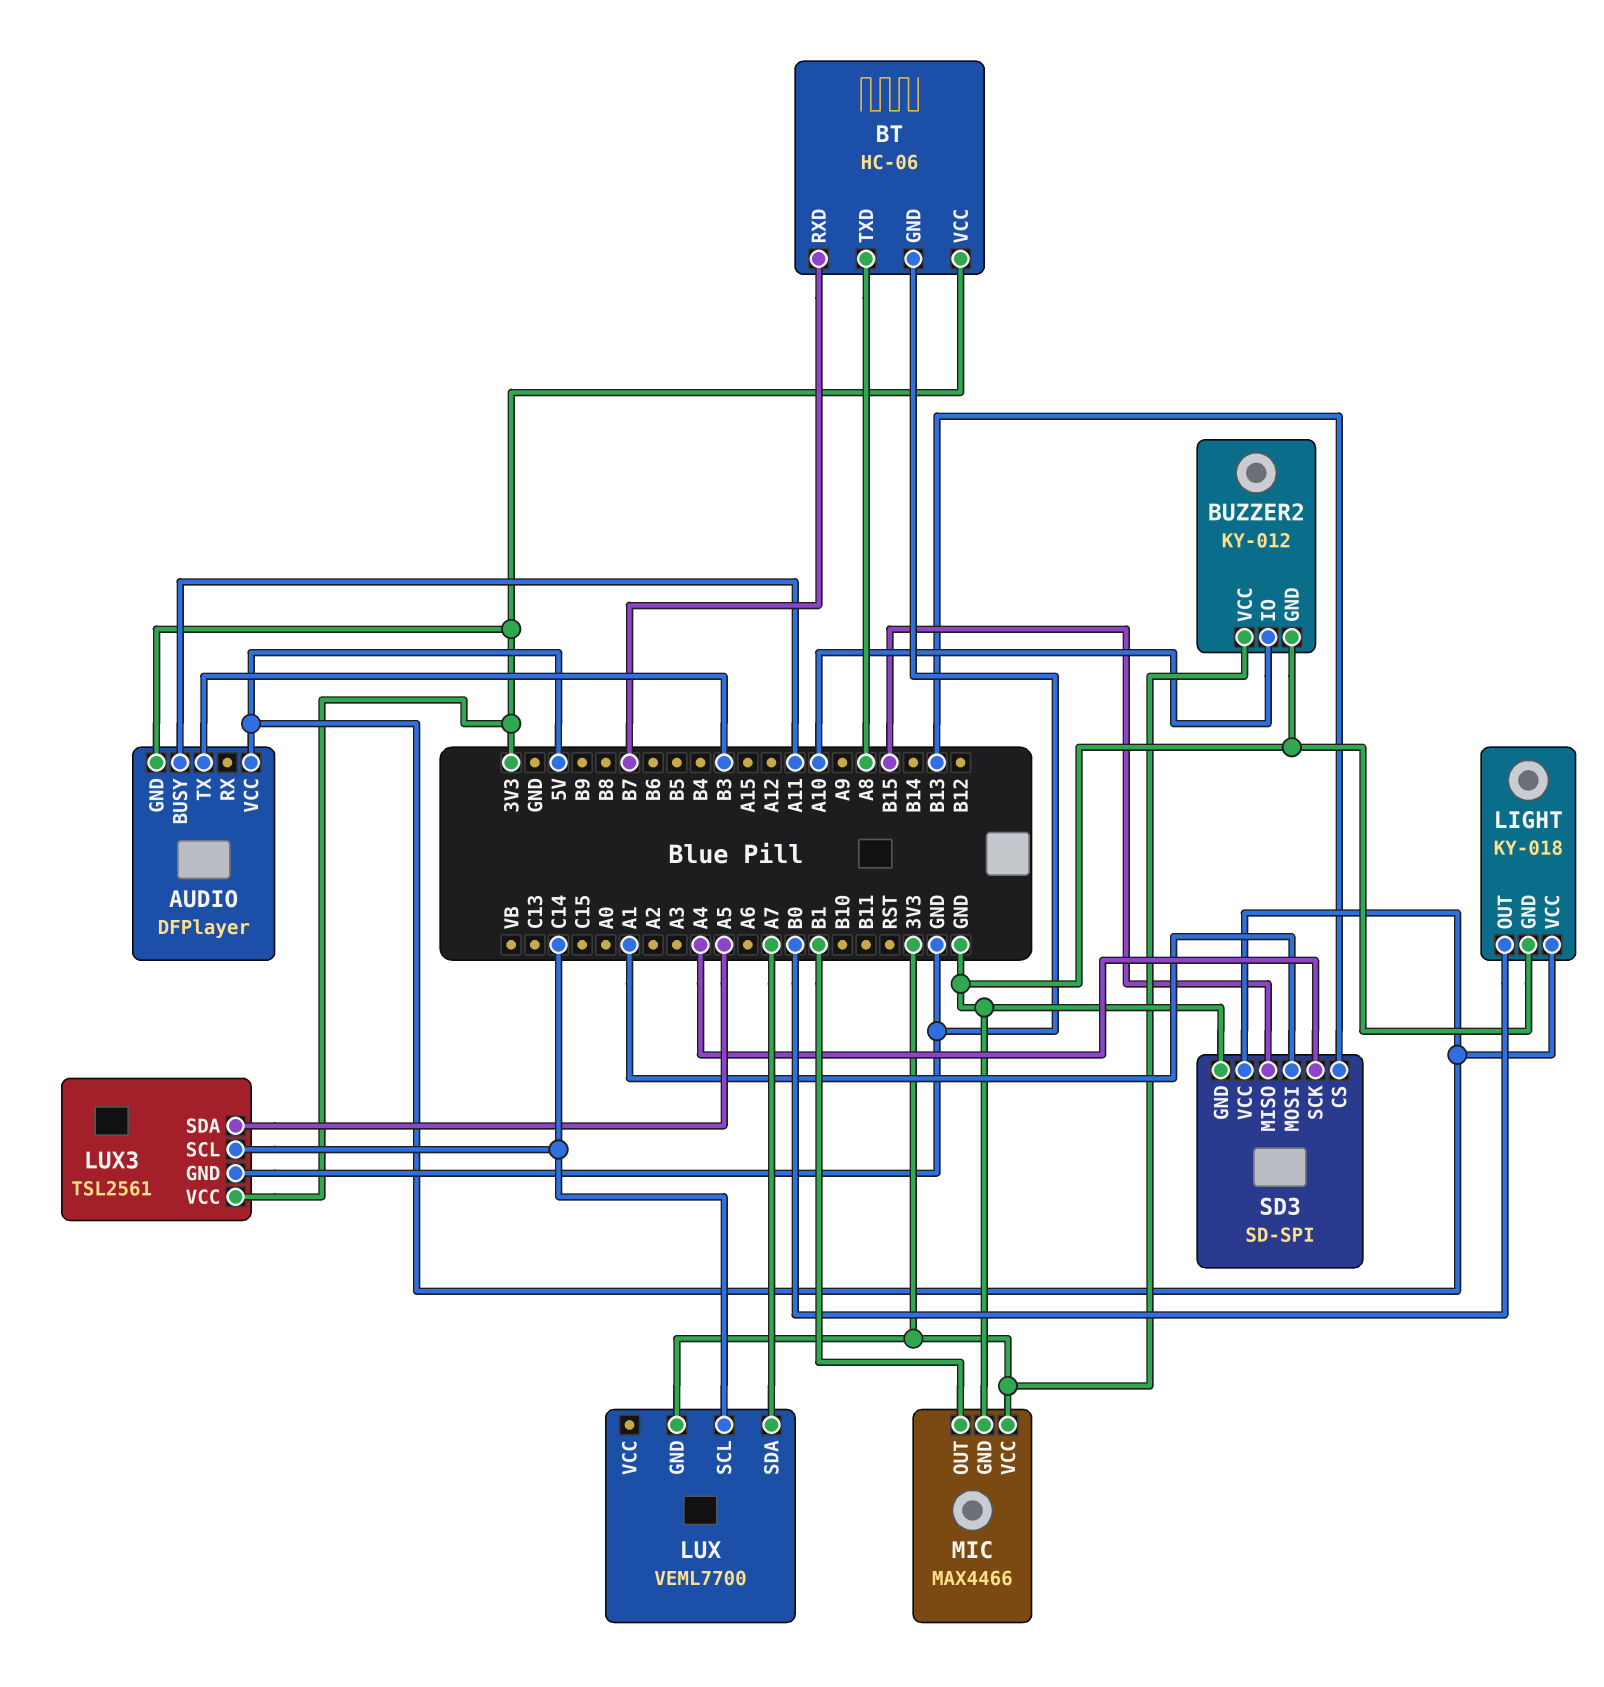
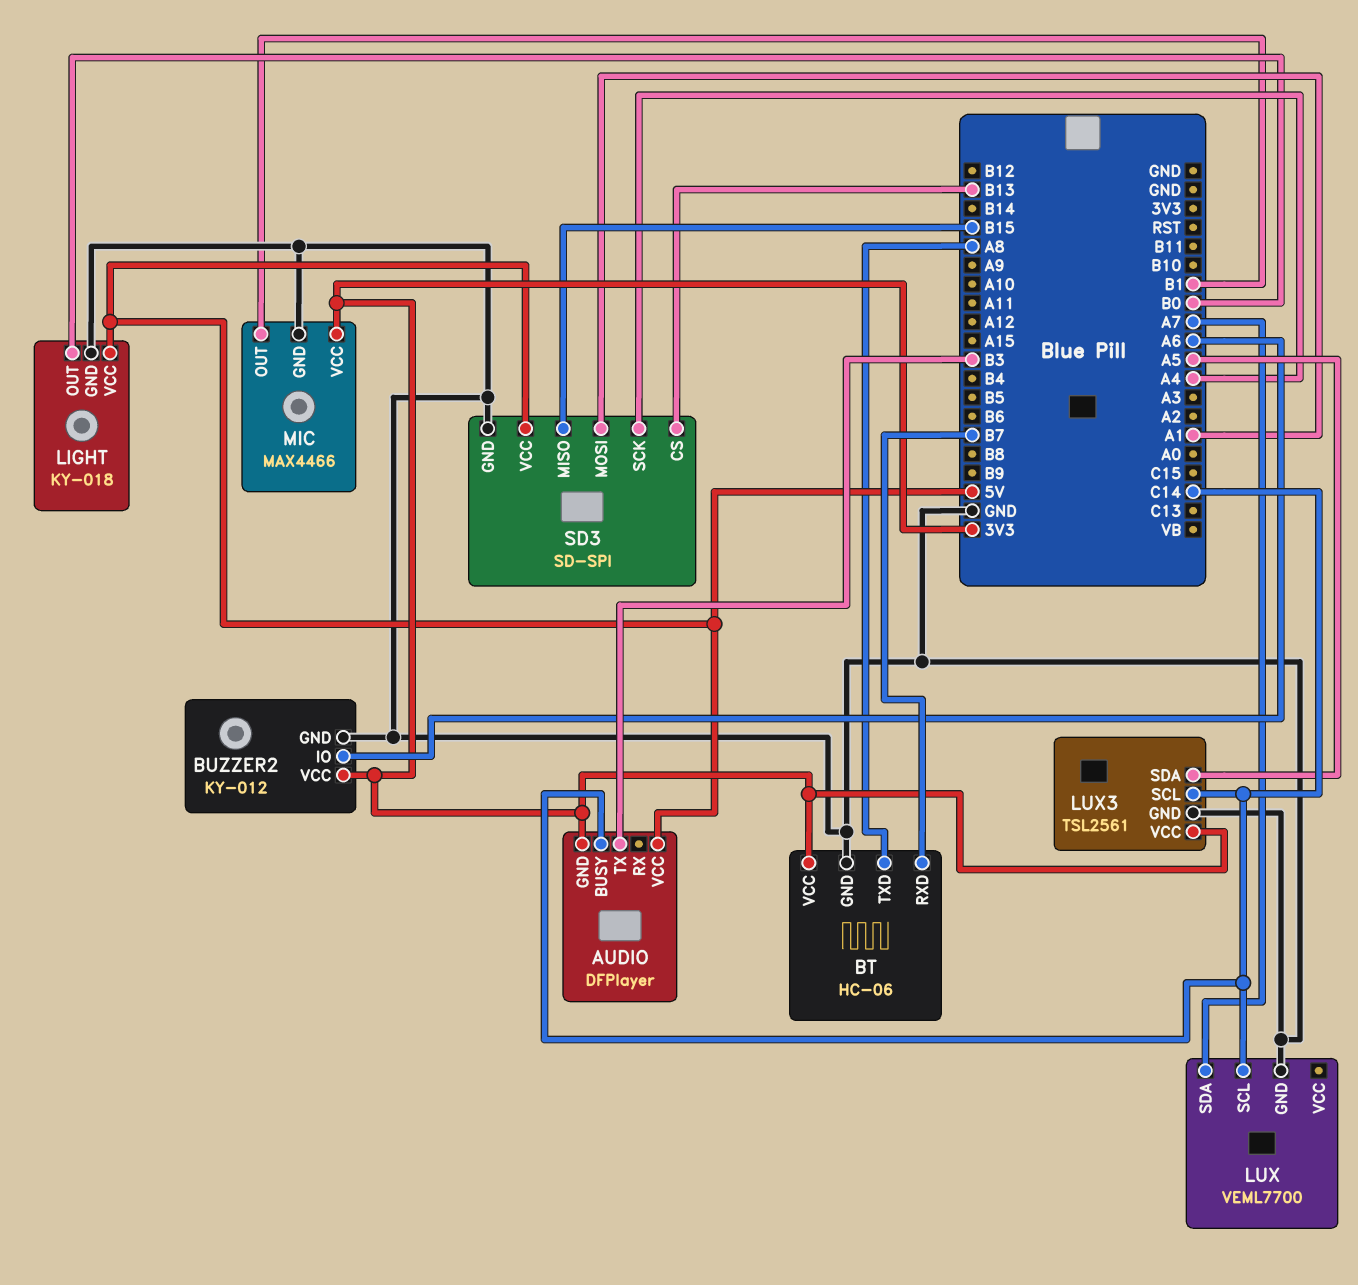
AUDIO pin BUSY: A11 -> C14
BUZZER2 pin IO: A10 -> A6
LUX pin GND: 3V3 -> GND

